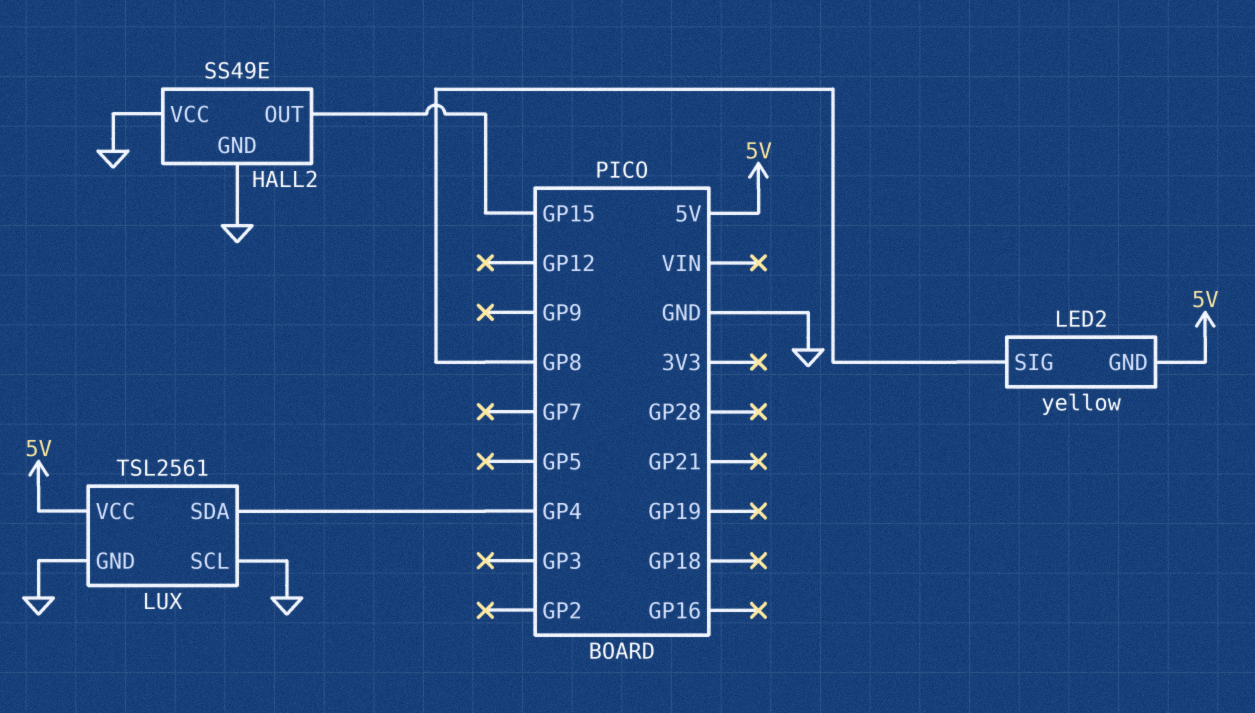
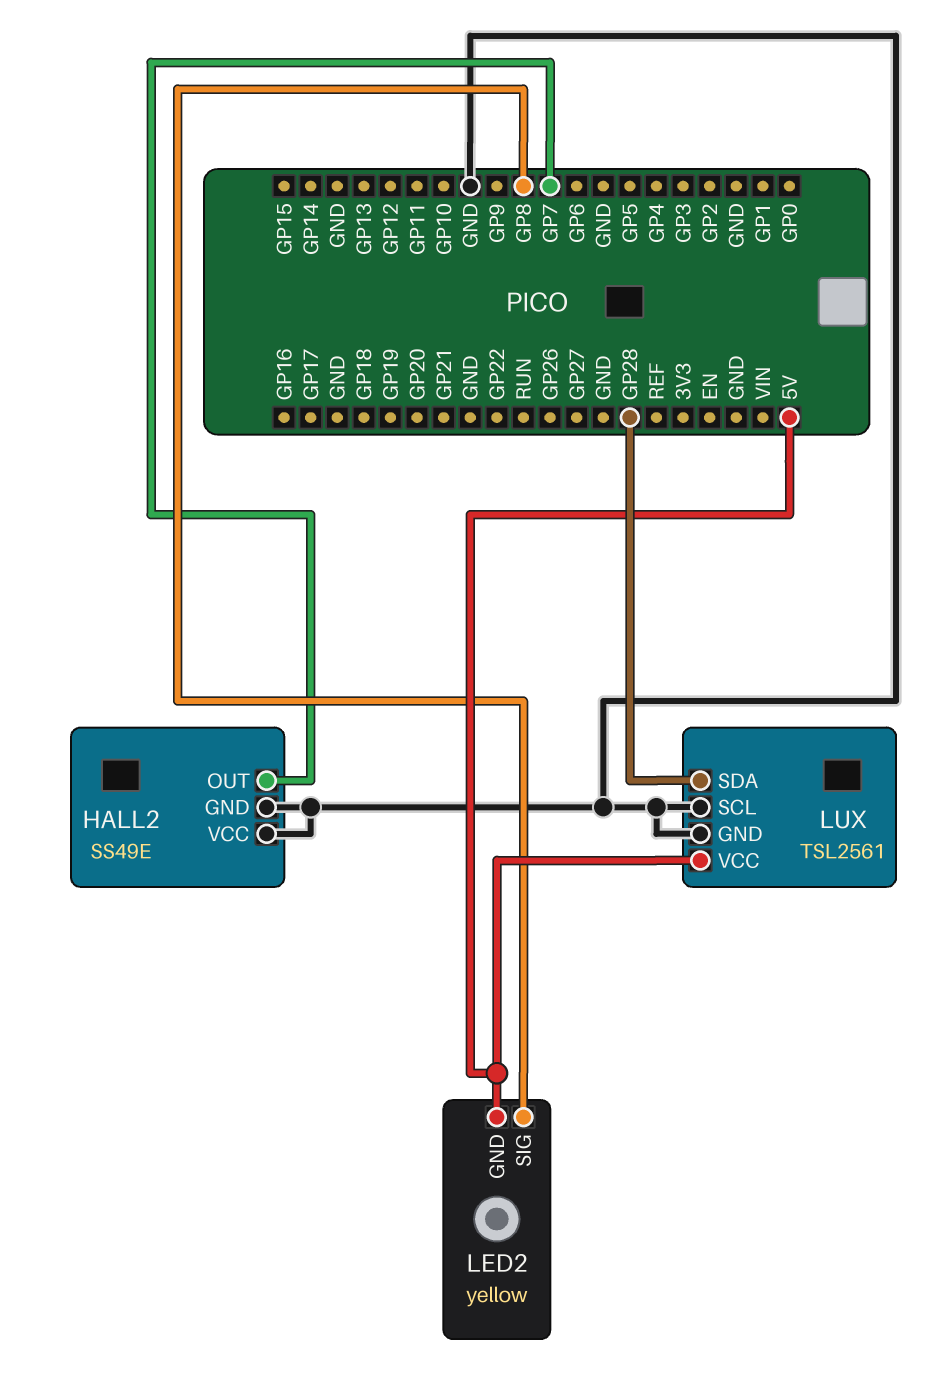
HALL2 pin OUT: GP15 -> GP7
LUX pin SDA: GP4 -> GP28

